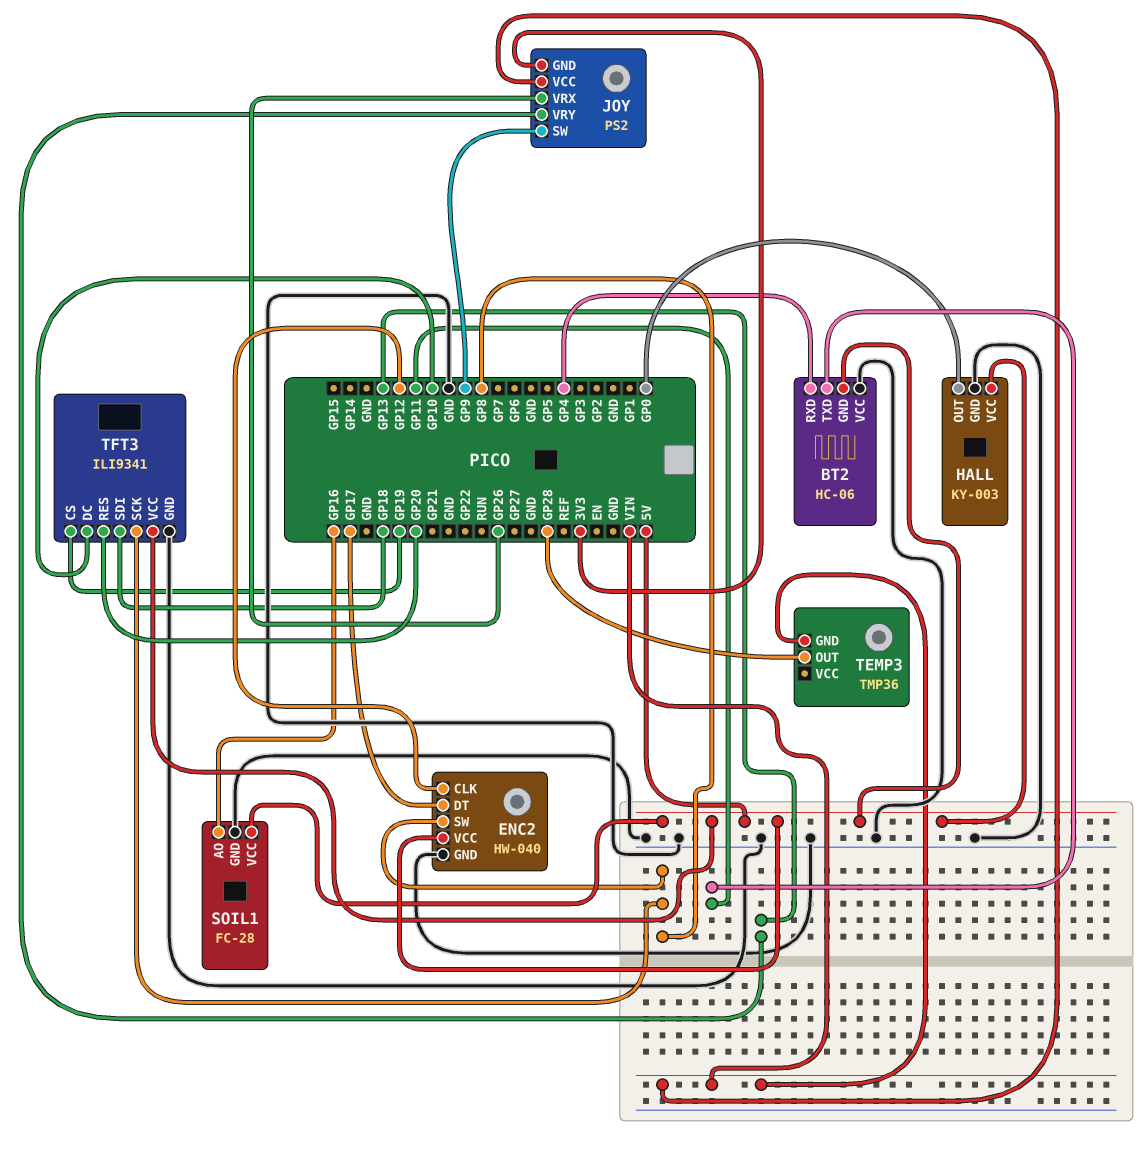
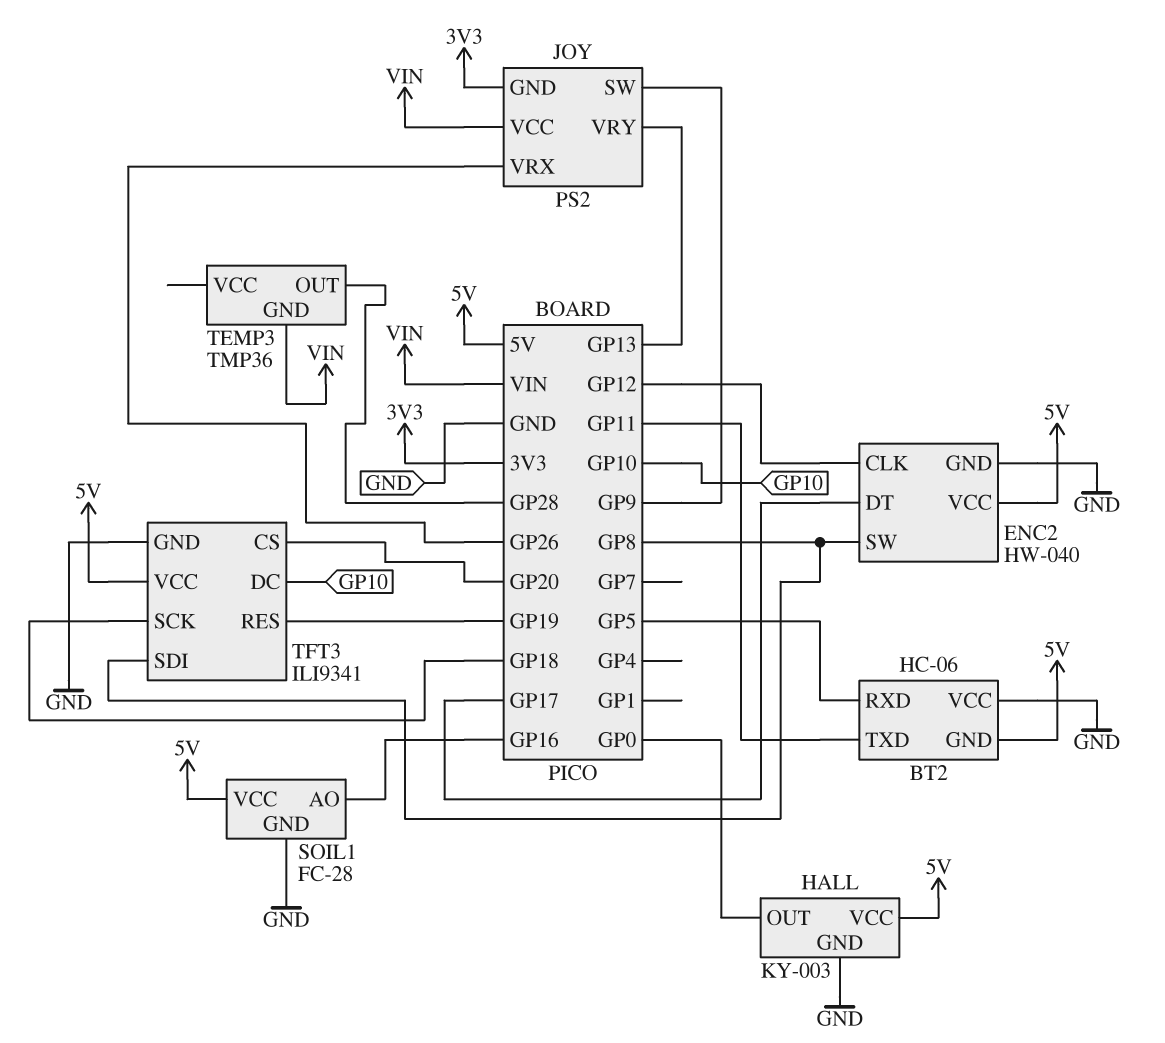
BT2 pin RXD: GP4 -> GP5
TFT3 pin CS: GP19 -> GP20
TFT3 pin RES: GP20 -> GP19
TFT3 pin SCK: GP8 -> GP18
TFT3 pin SDI: GP18 -> GP8

